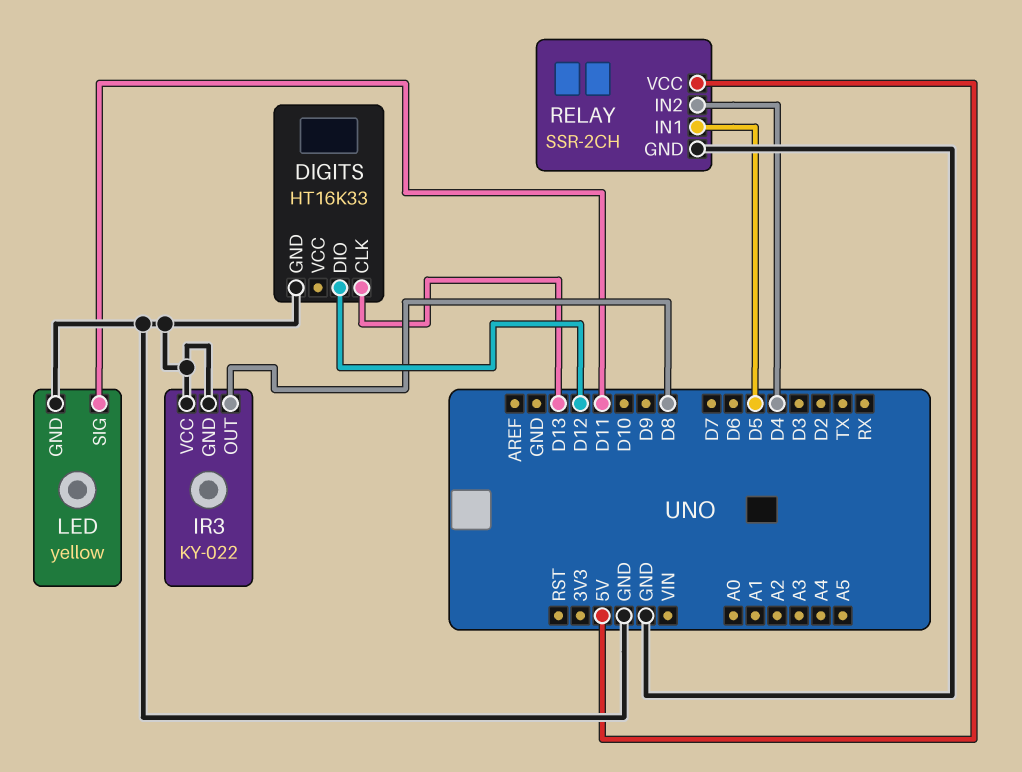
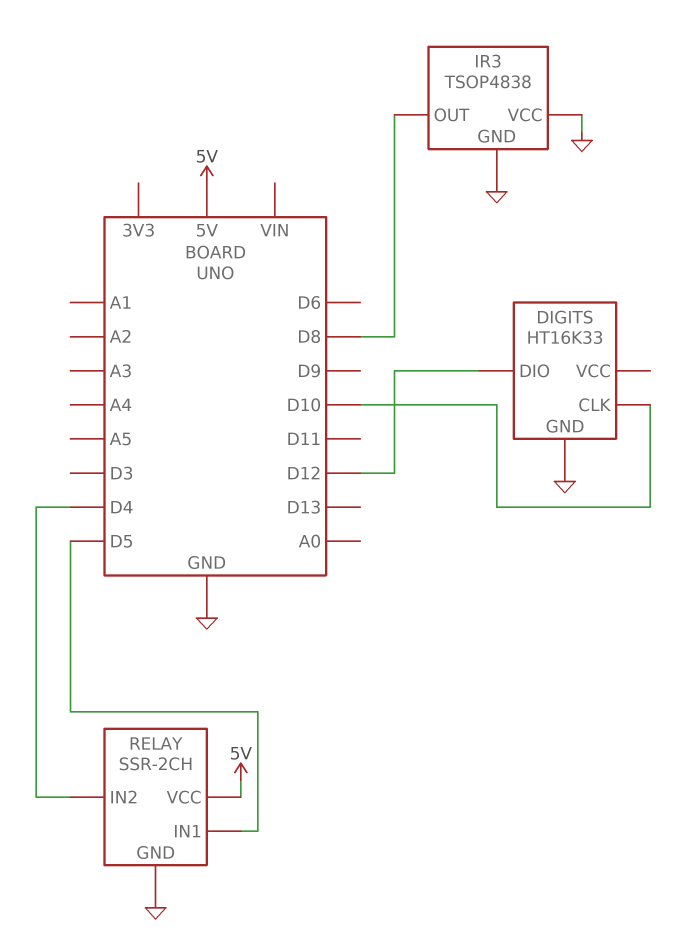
DIGITS pin CLK: D13 -> D10
IR3: KY-022 -> TSOP4838
LED: yellow -> none
LED pin GND: GND -> none
LED pin SIG: D11 -> none

